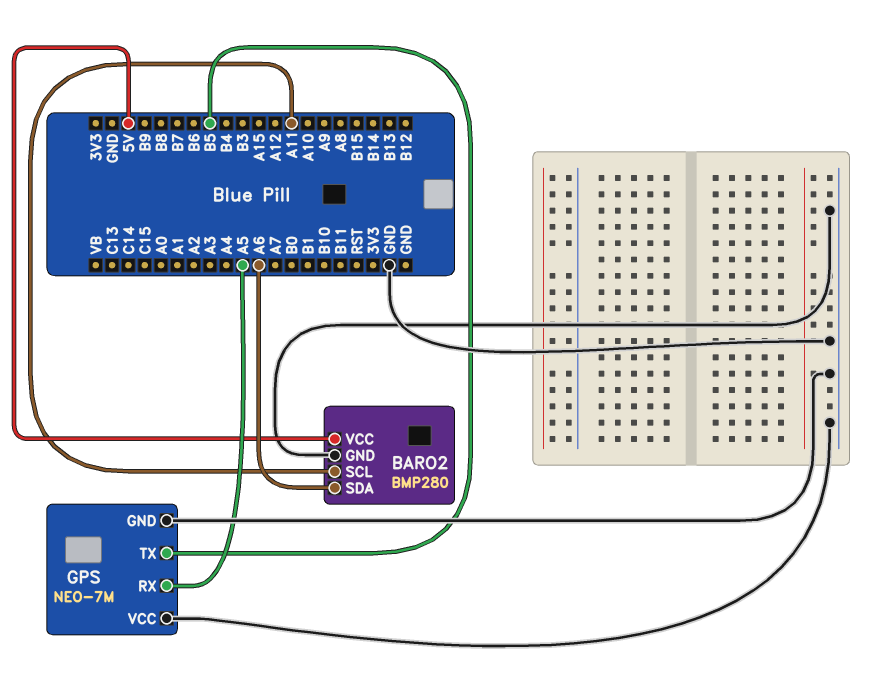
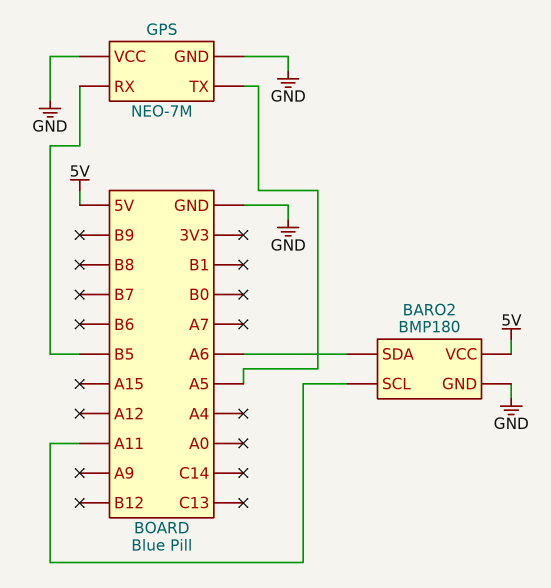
BARO2: BMP280 -> BMP180
GPS pin RX: A5 -> B5
GPS pin TX: B5 -> A5

